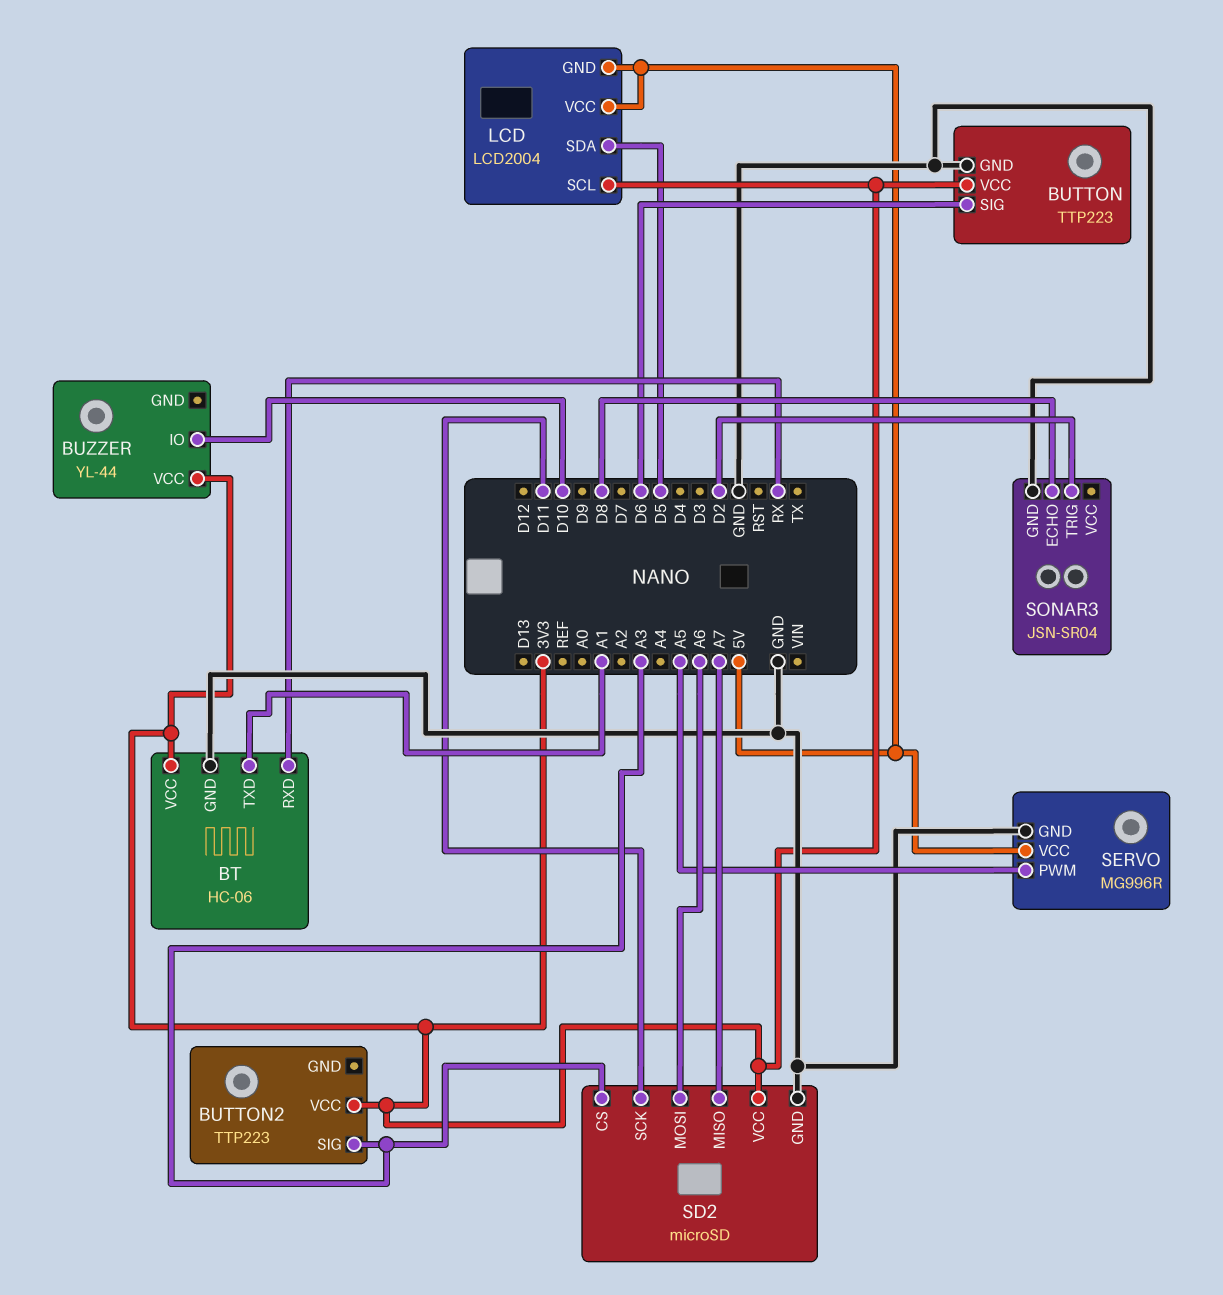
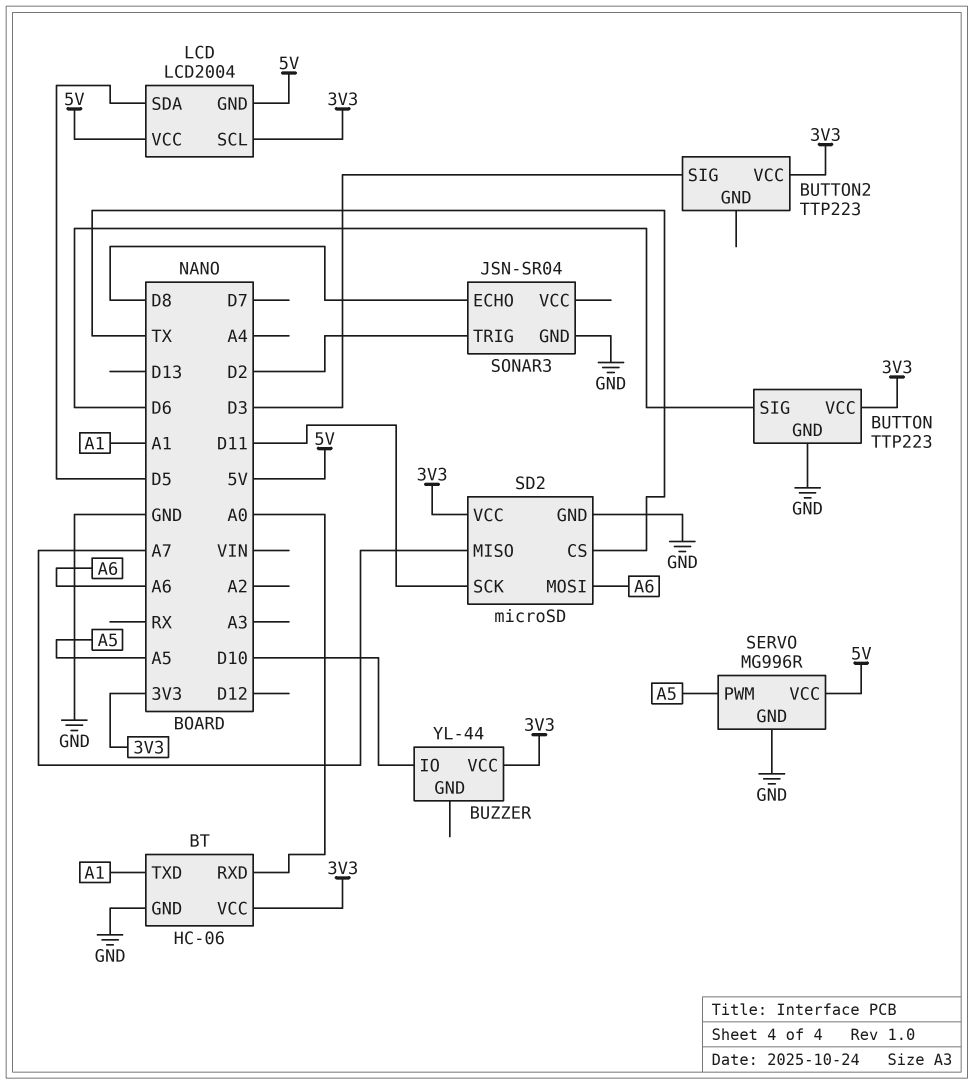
BT pin RXD: RX -> A0
BUTTON2 pin SIG: A3 -> D3
SD2 pin CS: A3 -> TX

